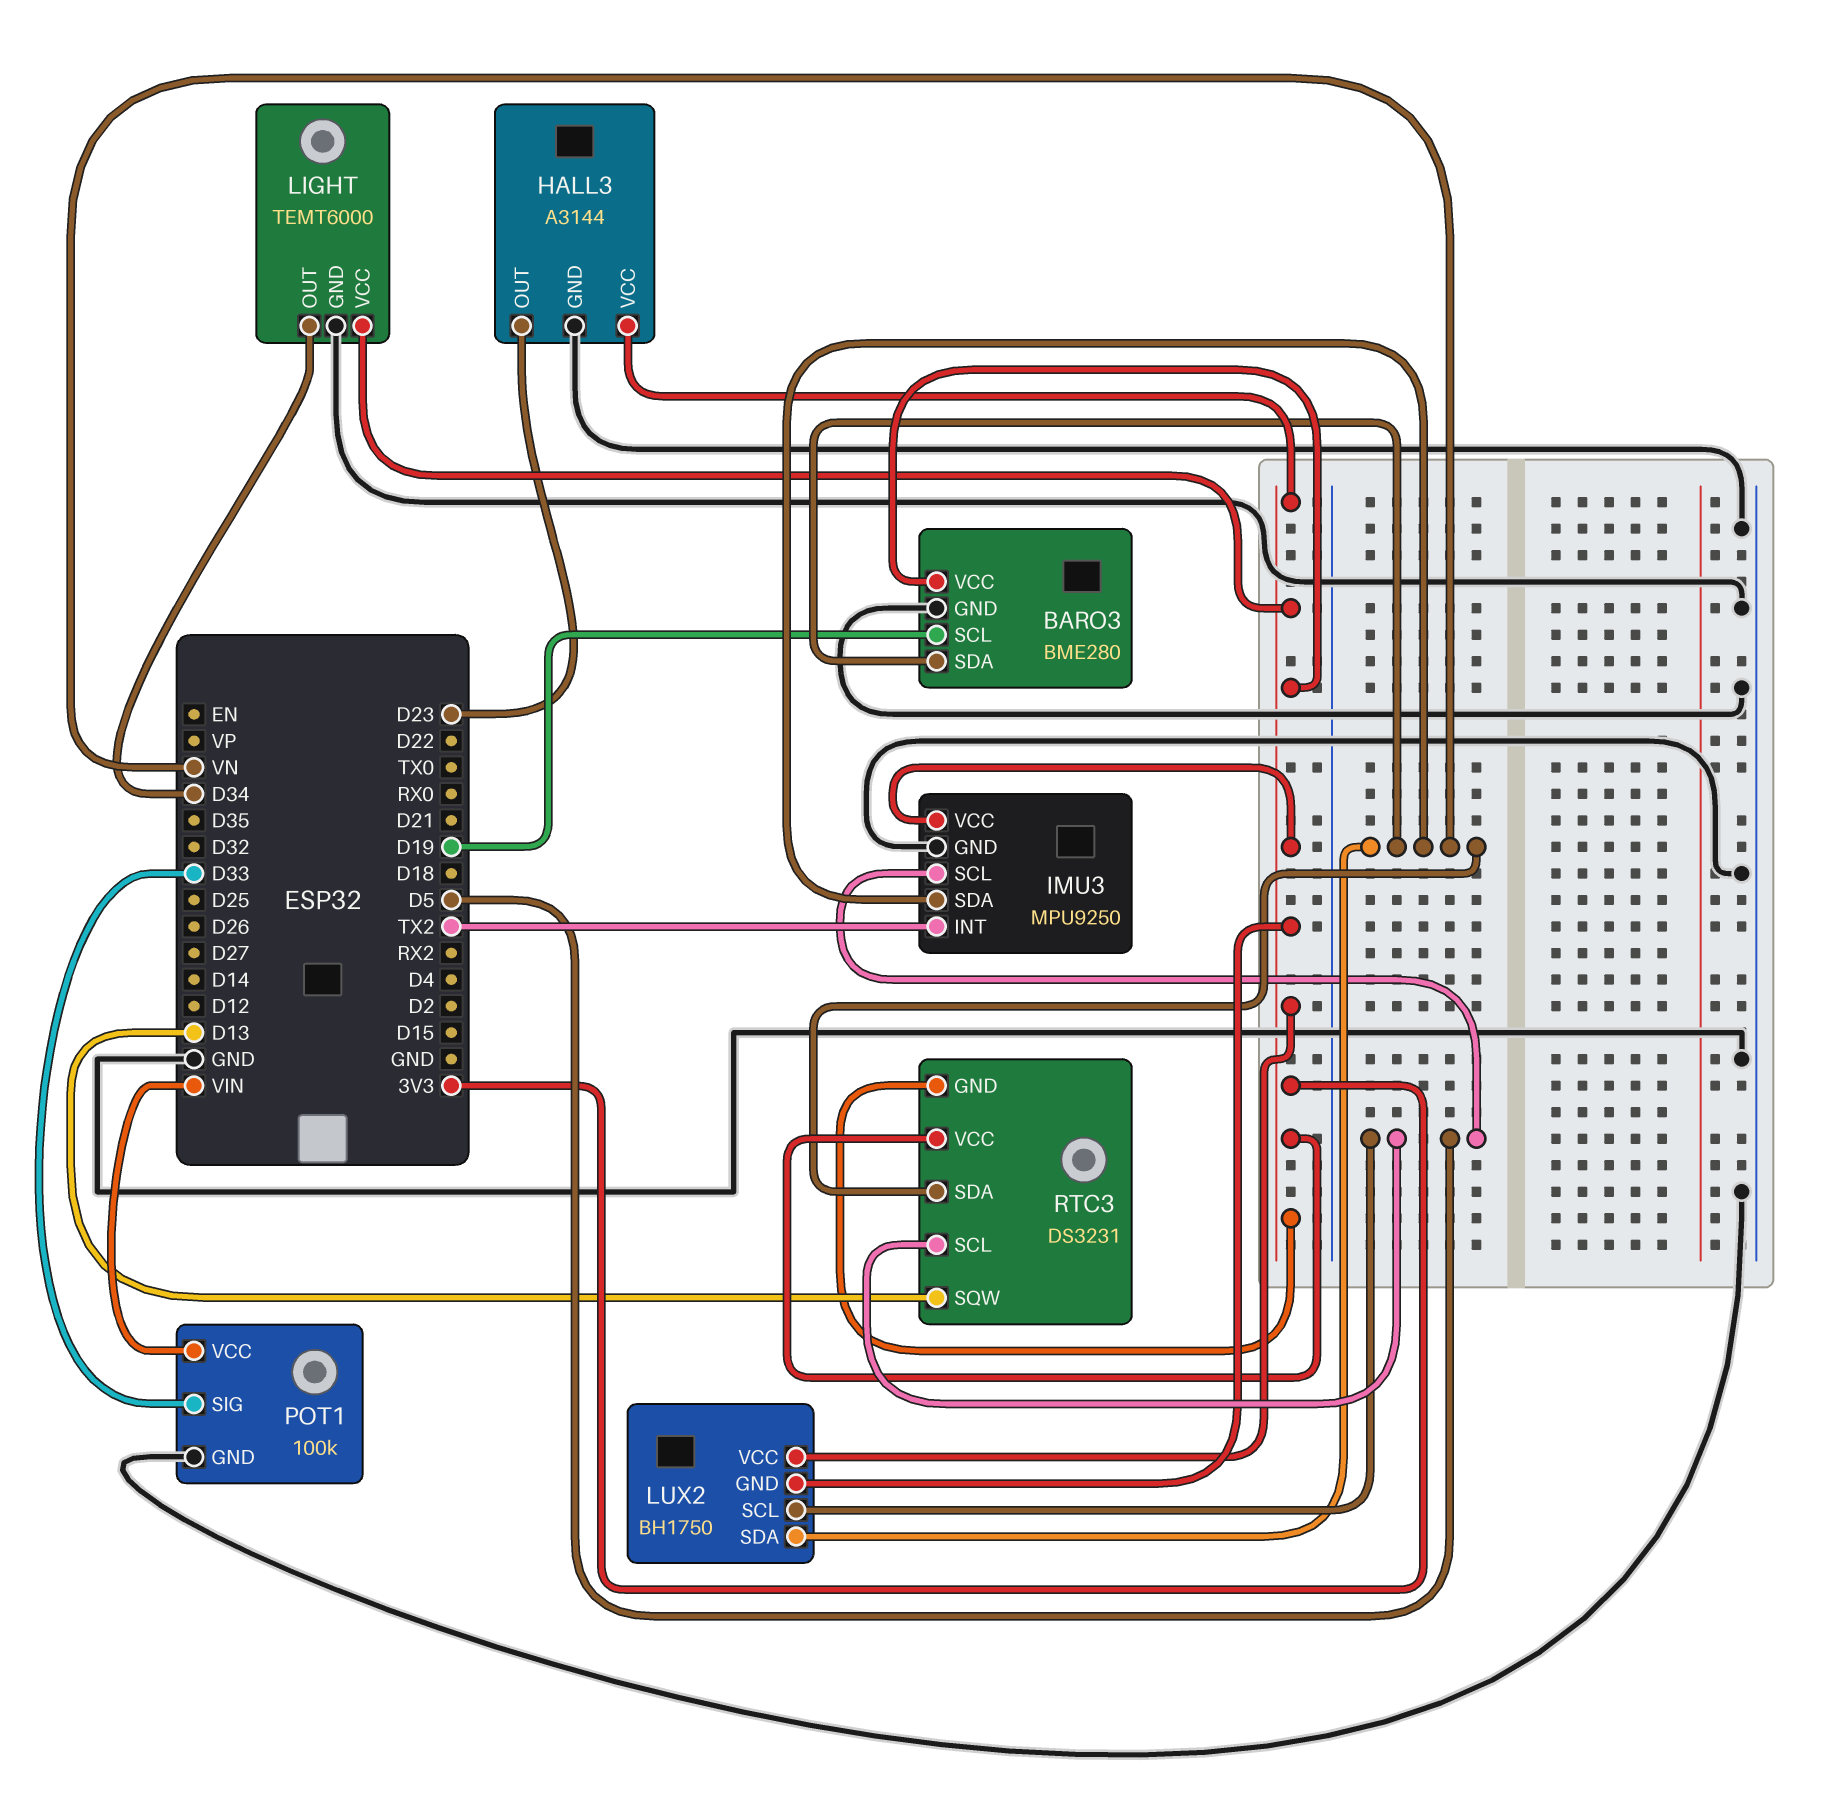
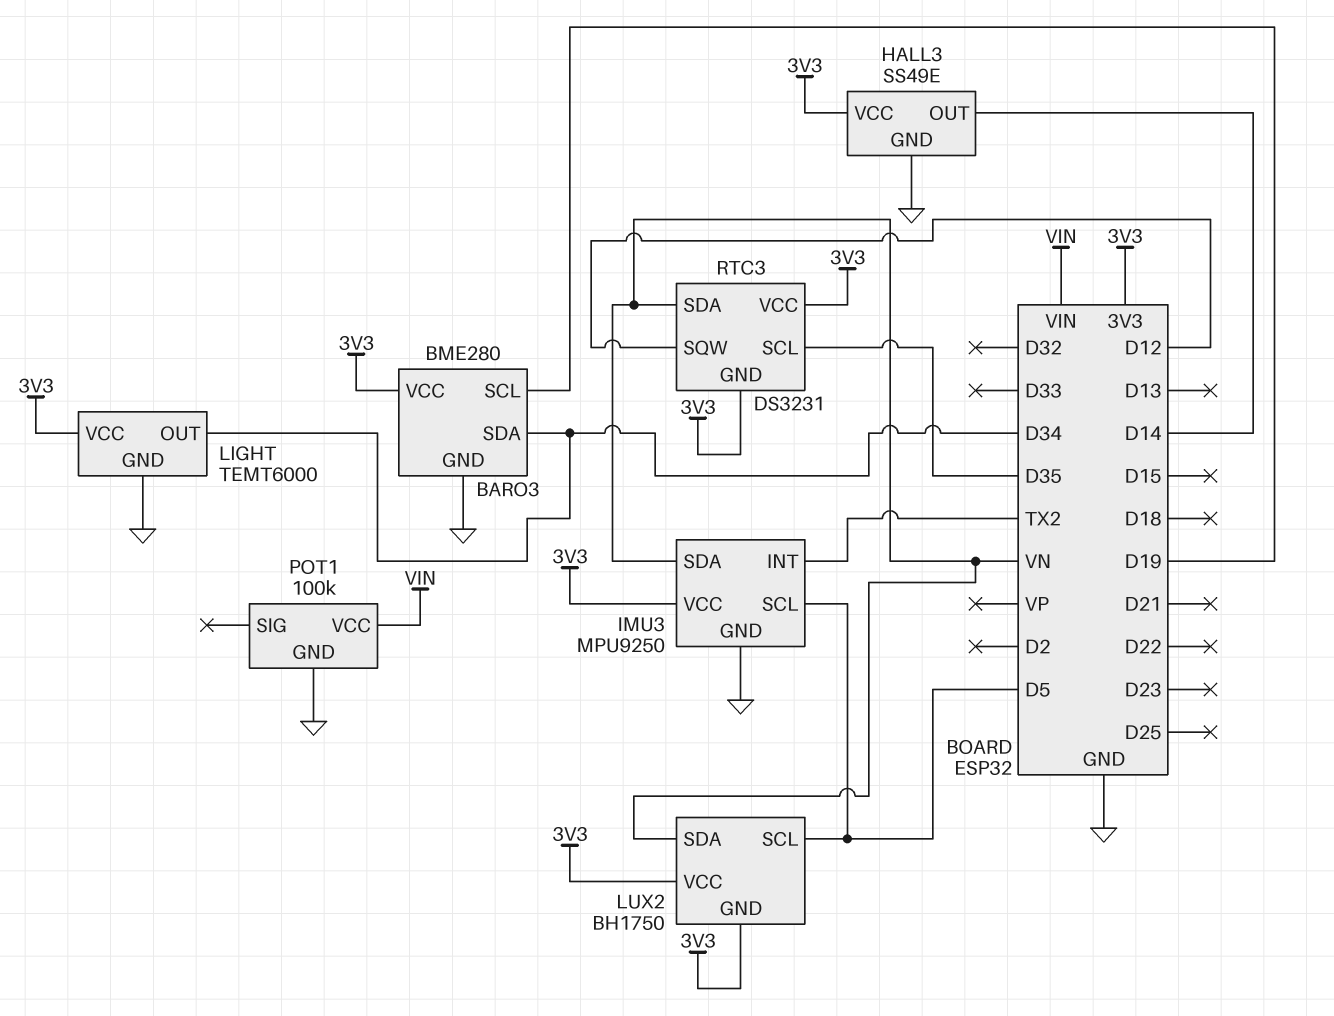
BARO3 pin SDA: VN -> D34
HALL3: A3144 -> SS49E
HALL3 pin OUT: D23 -> D14
POT1 pin SIG: D33 -> none
RTC3 pin SCL: D5 -> D35
RTC3 pin SQW: D13 -> D12

